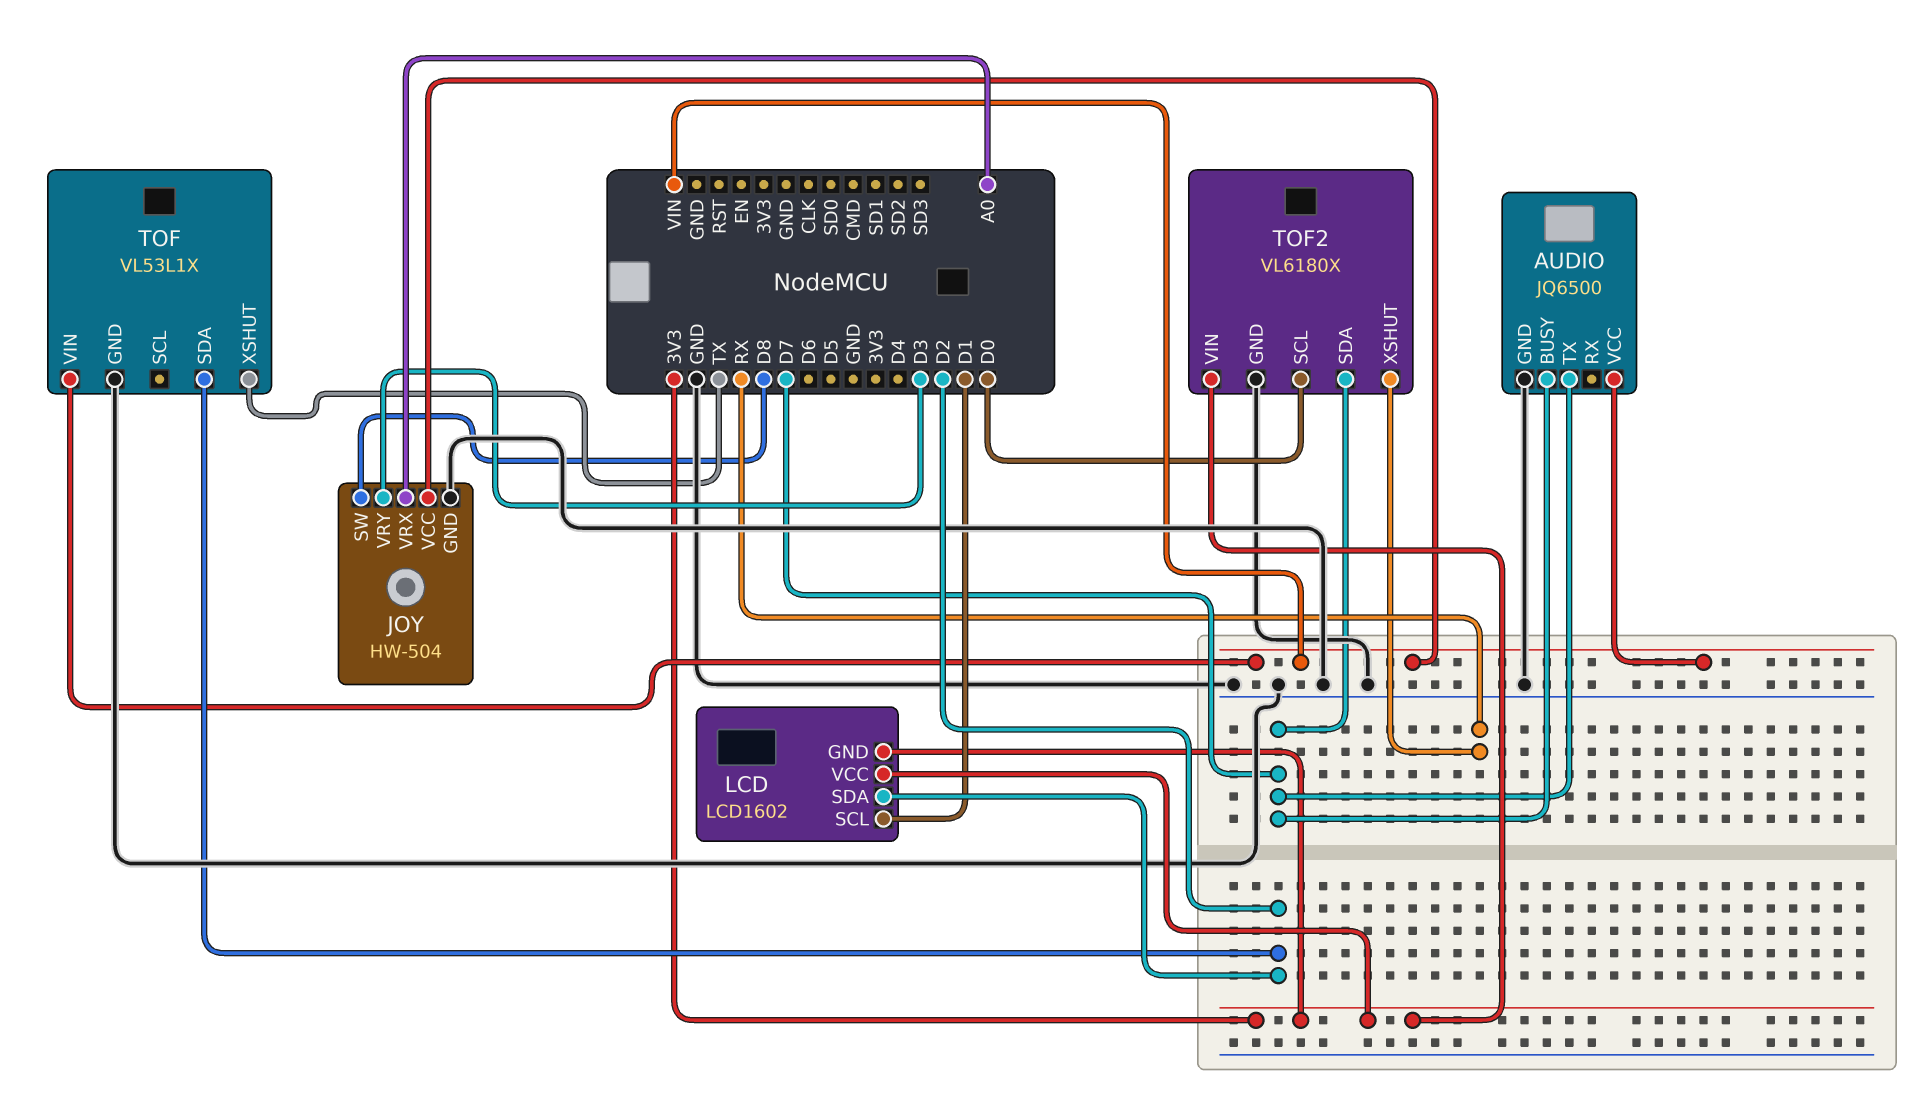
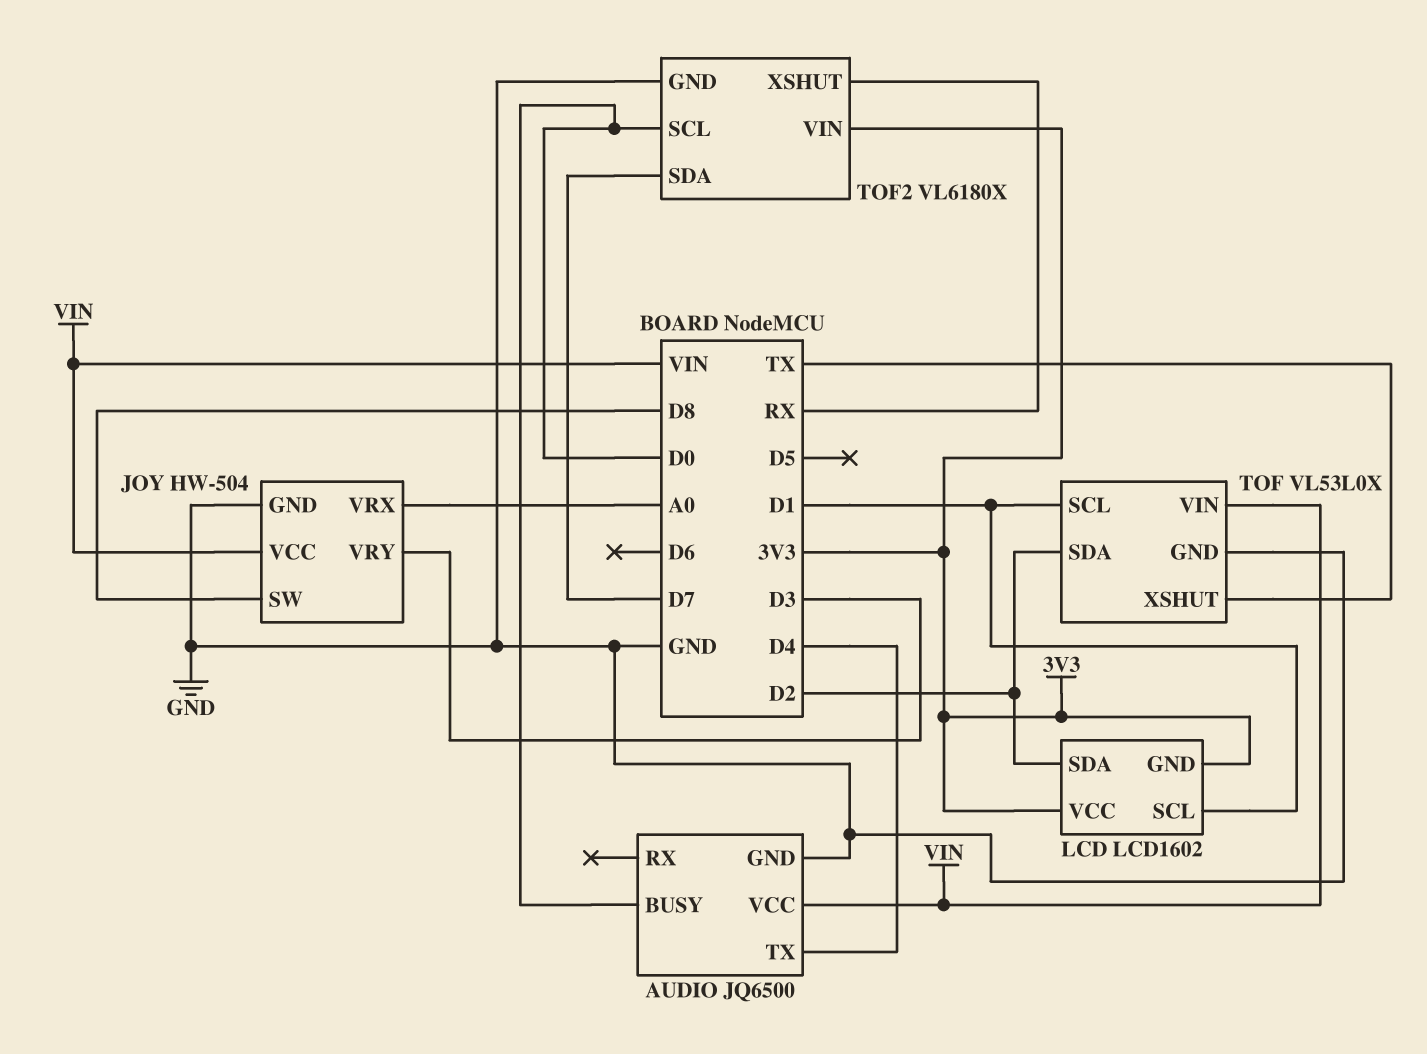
AUDIO pin BUSY: D7 -> D0
AUDIO pin TX: D7 -> D4
TOF: VL53L1X -> VL53L0X
TOF pin SCL: none -> D1

